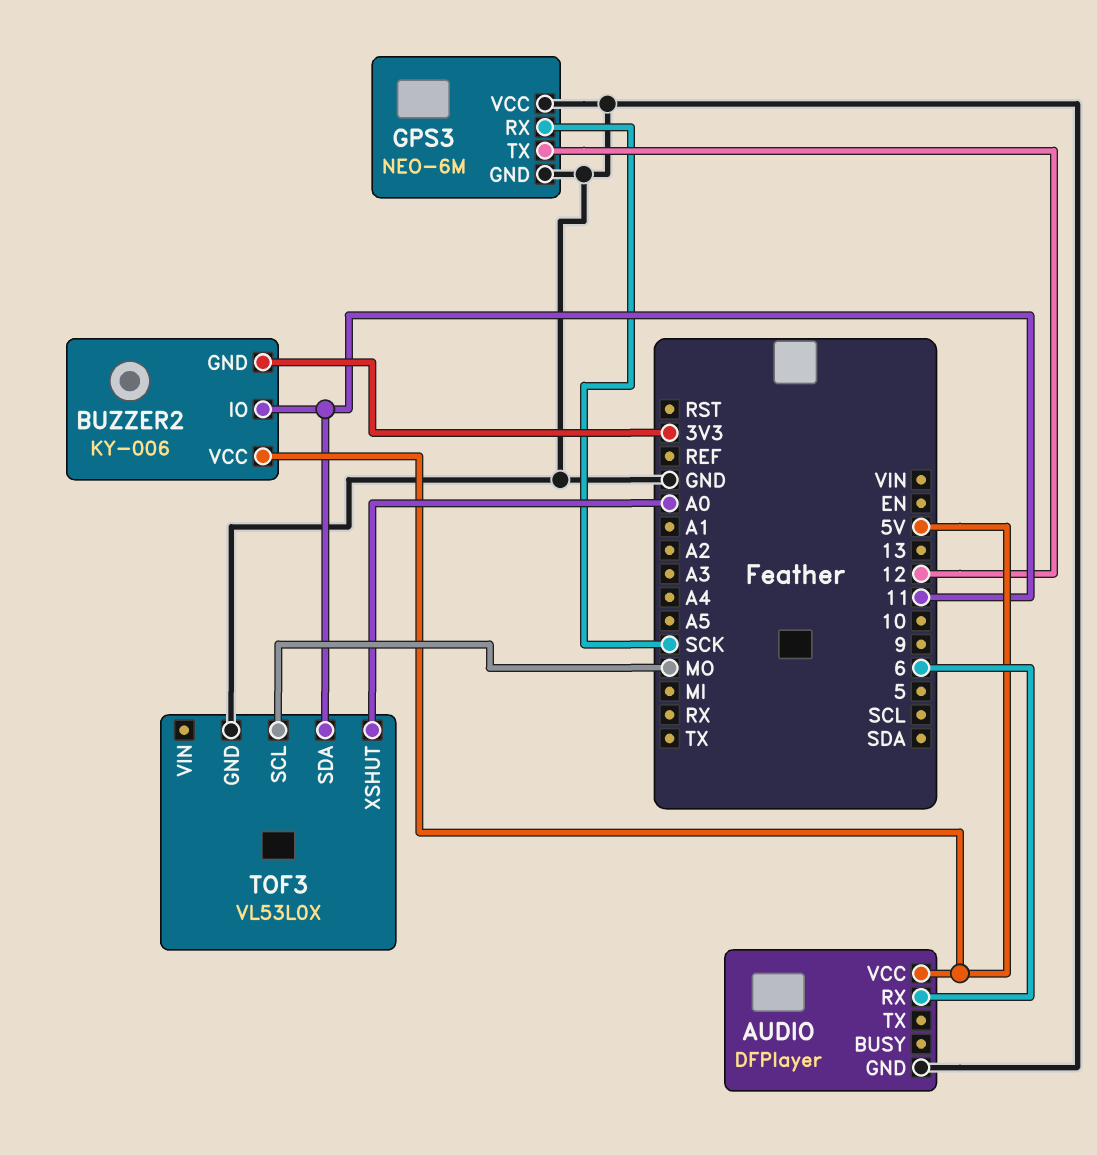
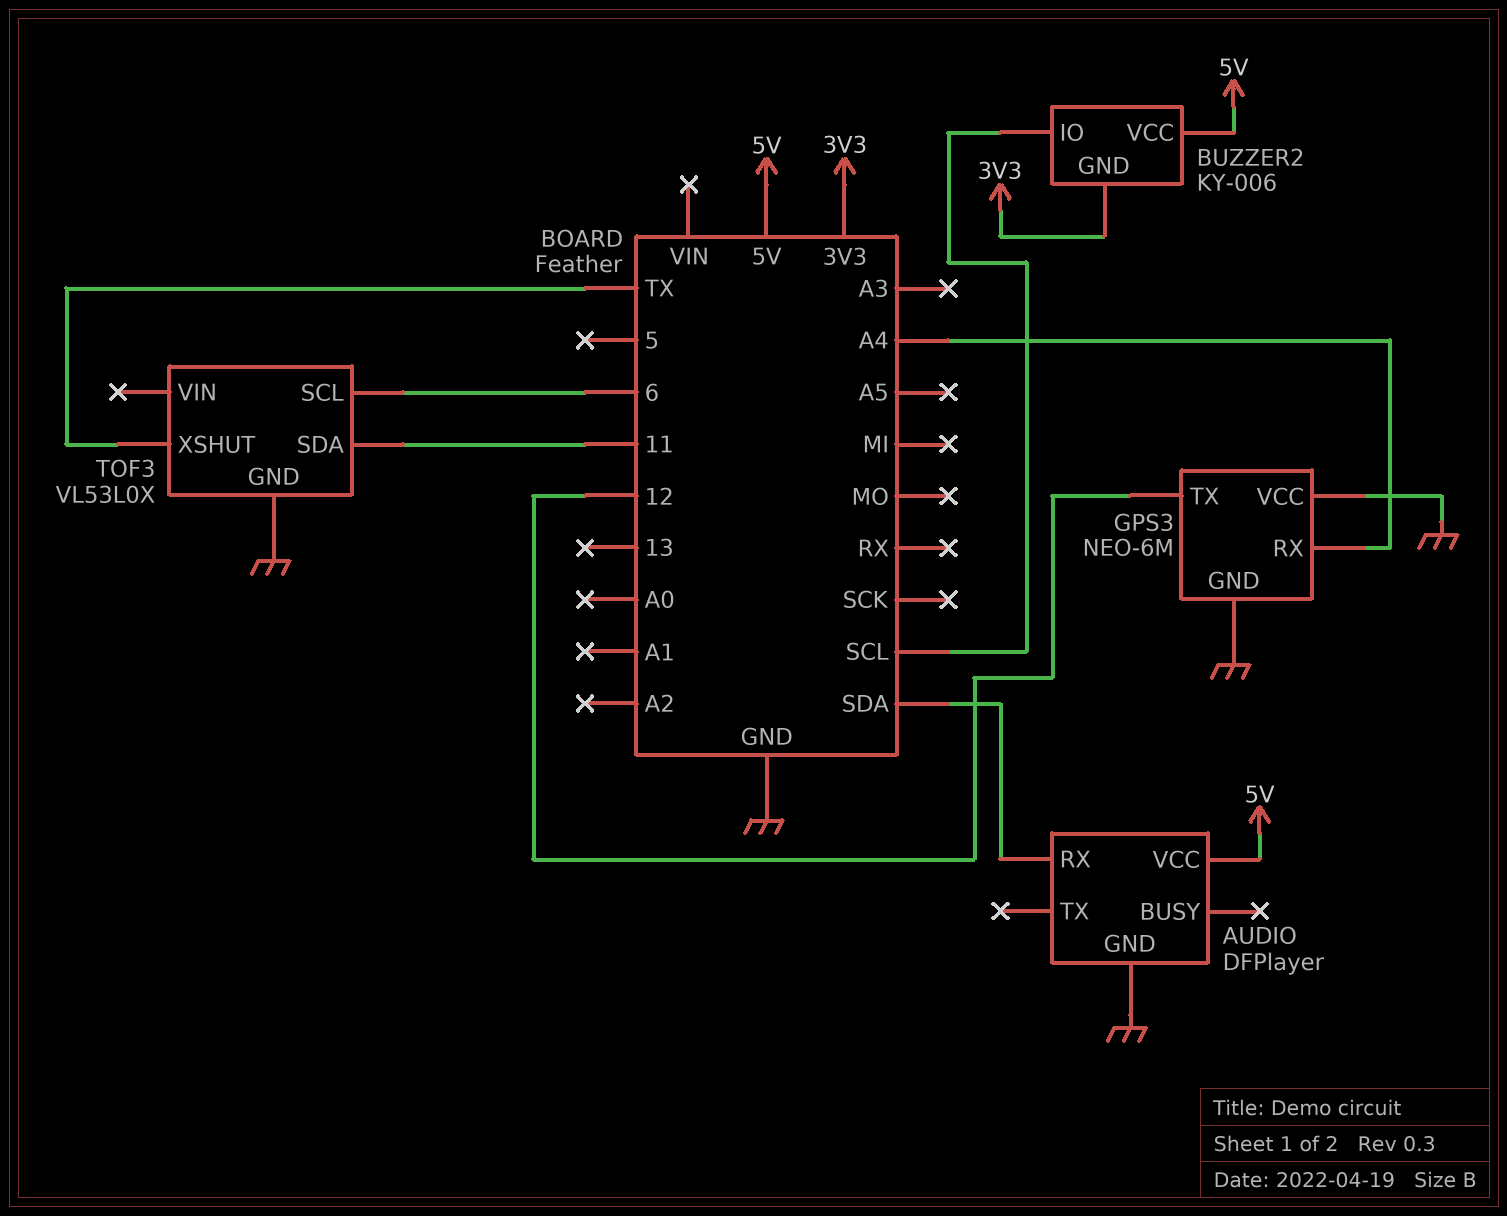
AUDIO pin RX: 6 -> SDA
BUZZER2 pin IO: 11 -> SCL
GPS3 pin RX: SCK -> A4
TOF3 pin SCL: MO -> 6
TOF3 pin XSHUT: A0 -> TX

